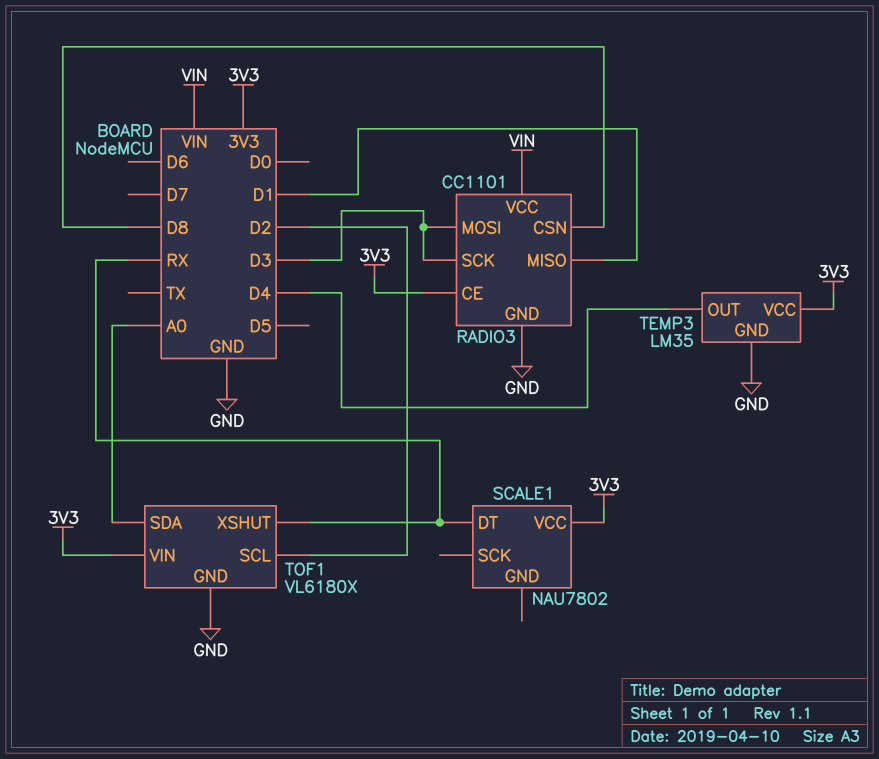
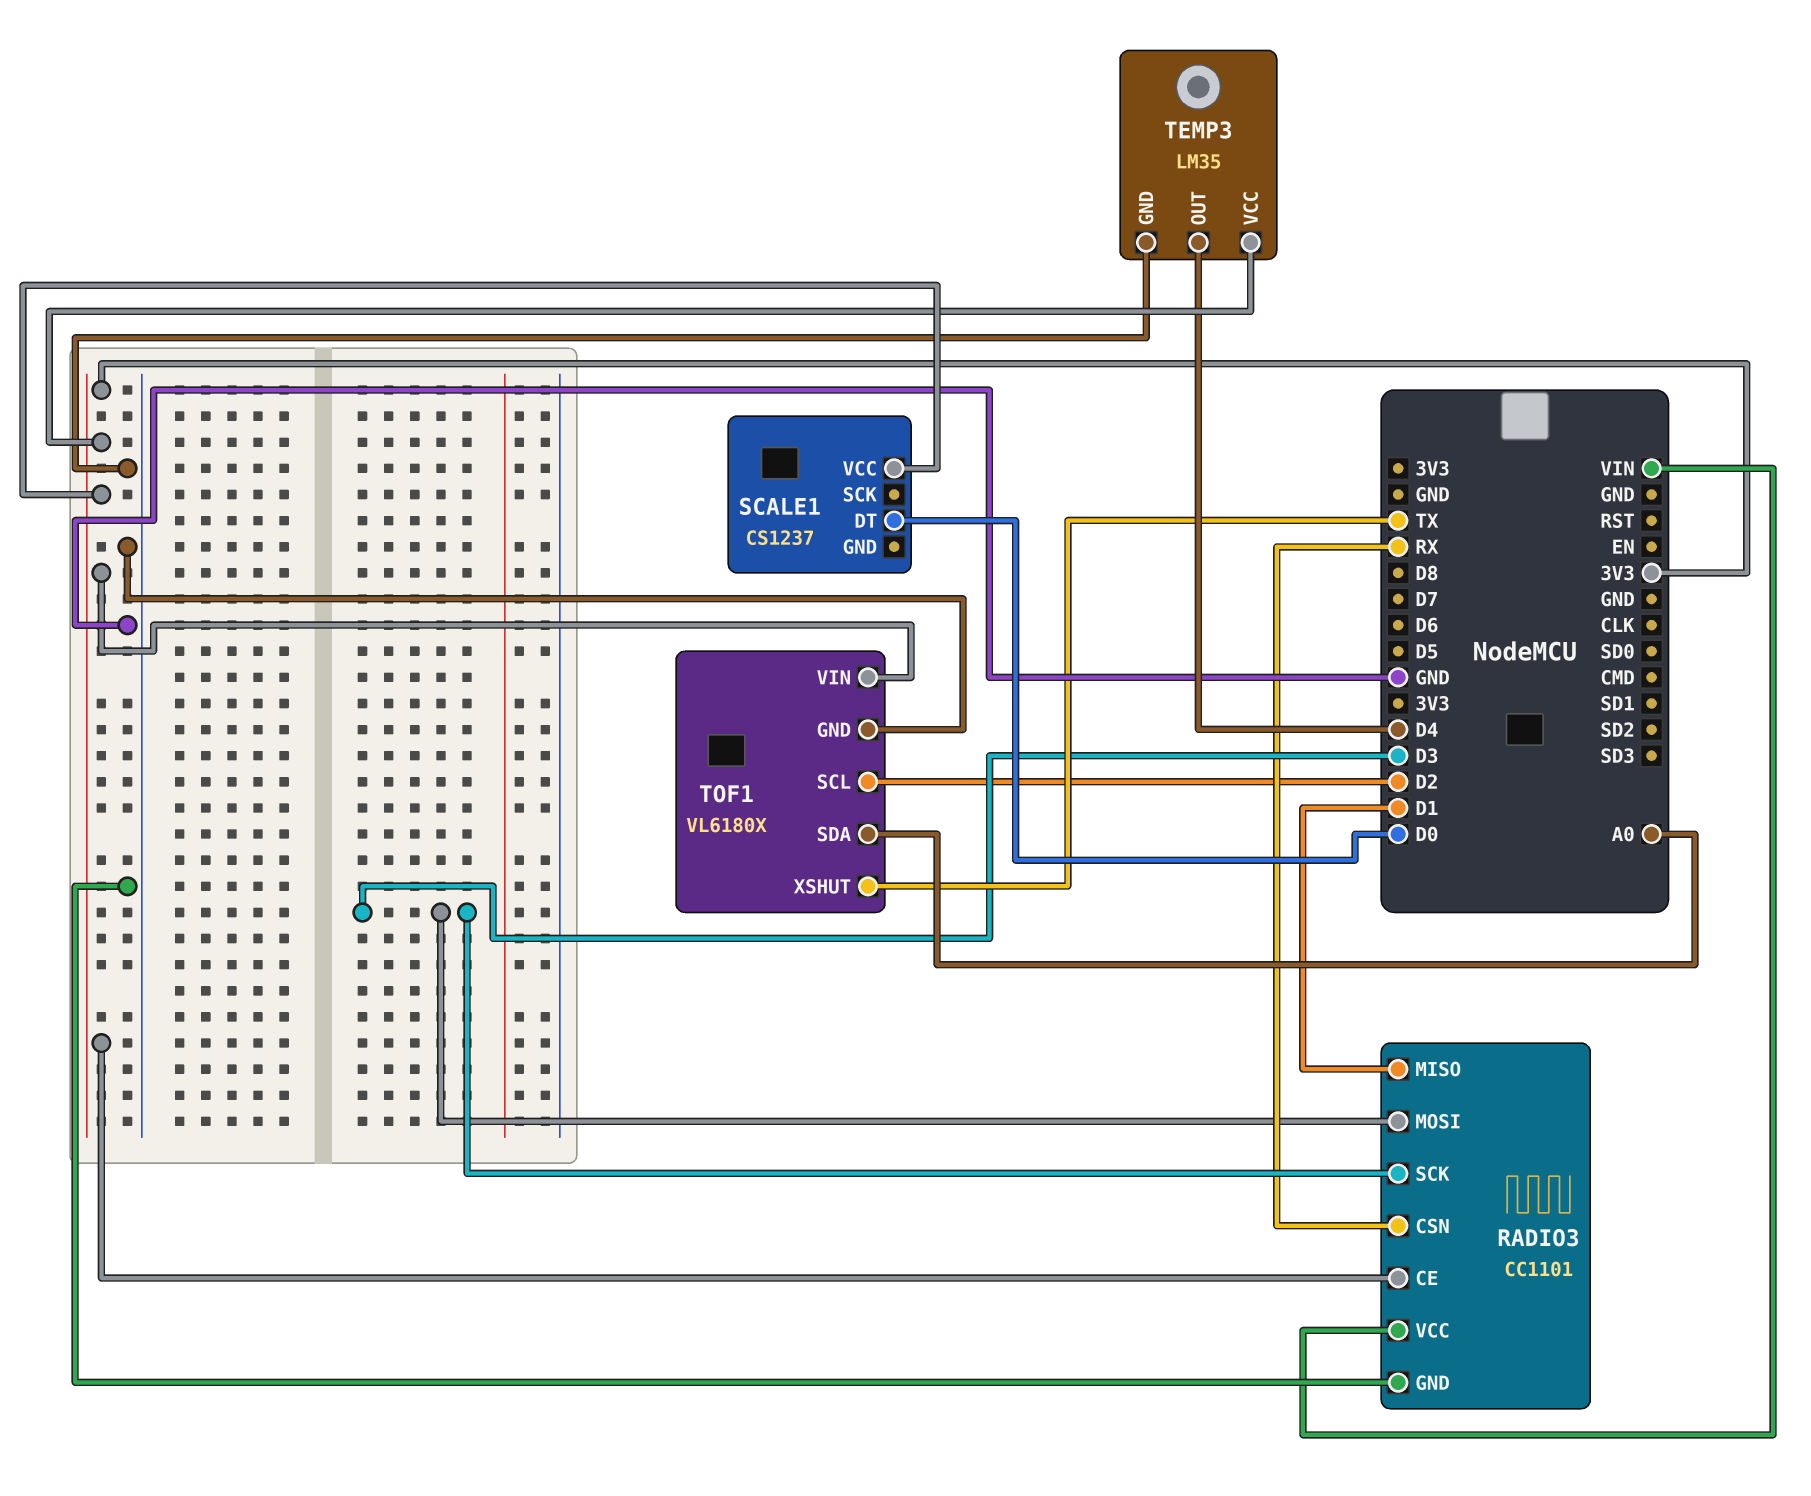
RADIO3 pin CSN: D8 -> RX
SCALE1: NAU7802 -> CS1237
SCALE1 pin DT: RX -> D0
TOF1 pin XSHUT: RX -> TX

